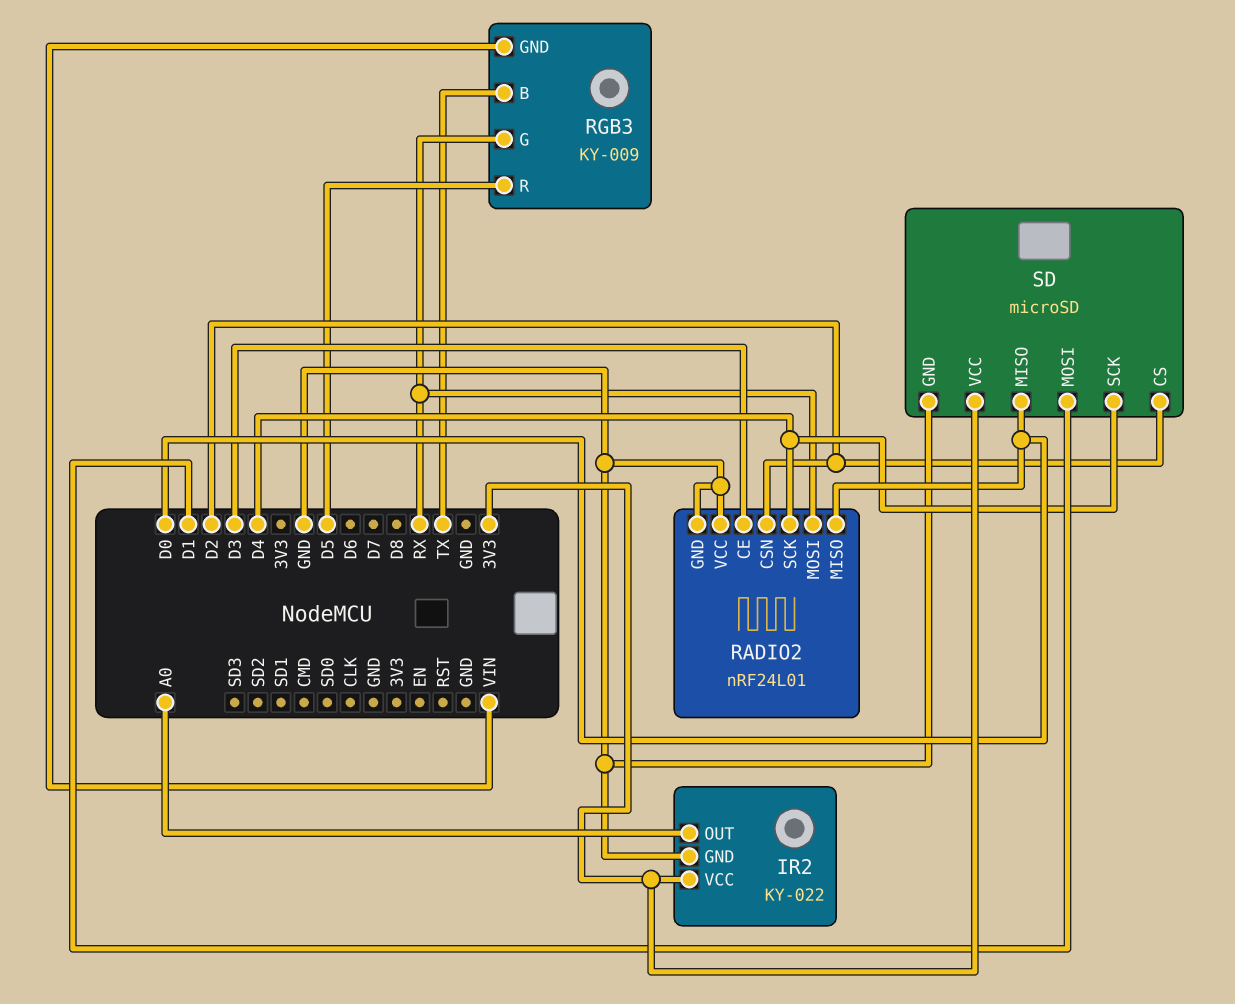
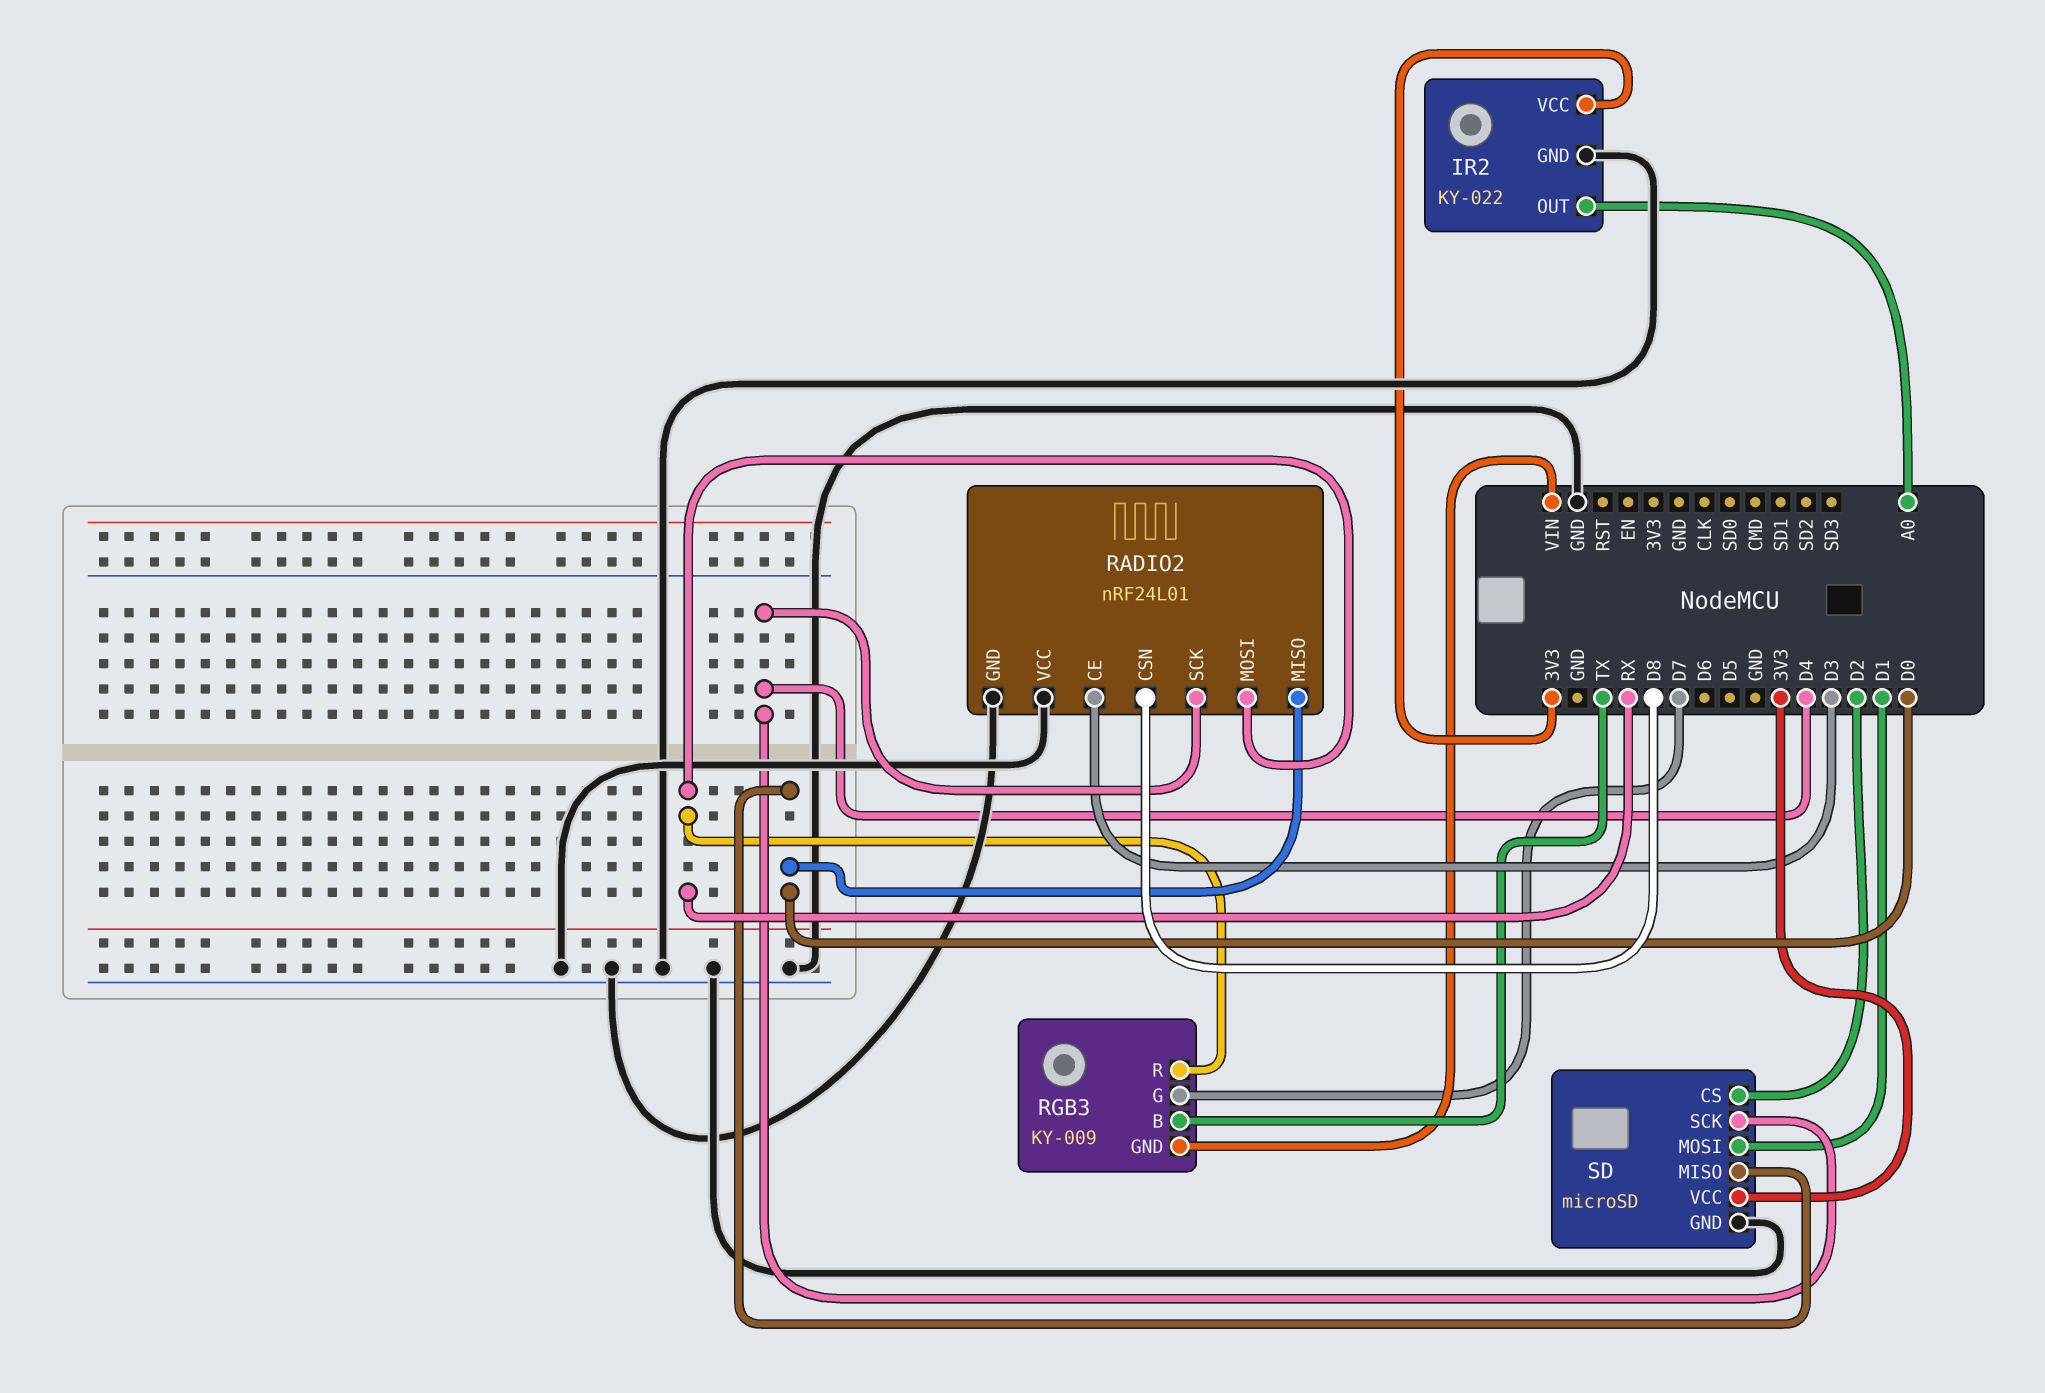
RADIO2 pin CSN: D2 -> D8
RGB3 pin G: RX -> D7
RGB3 pin R: D5 -> RX

